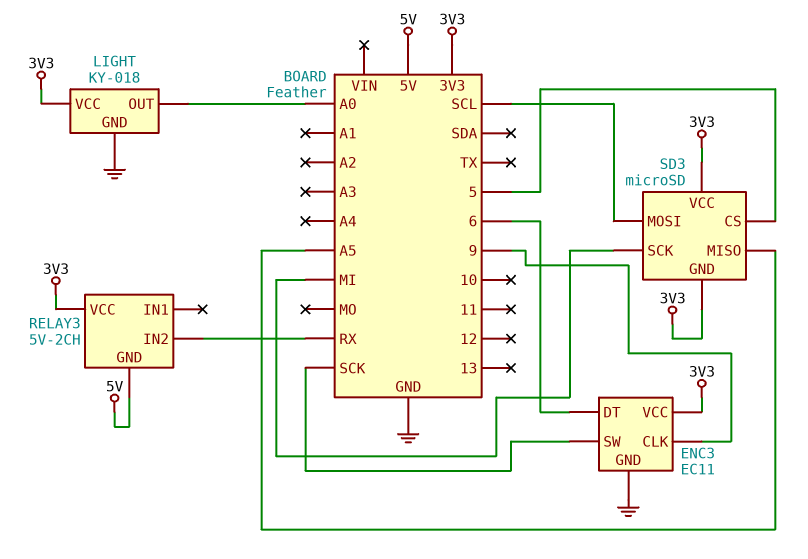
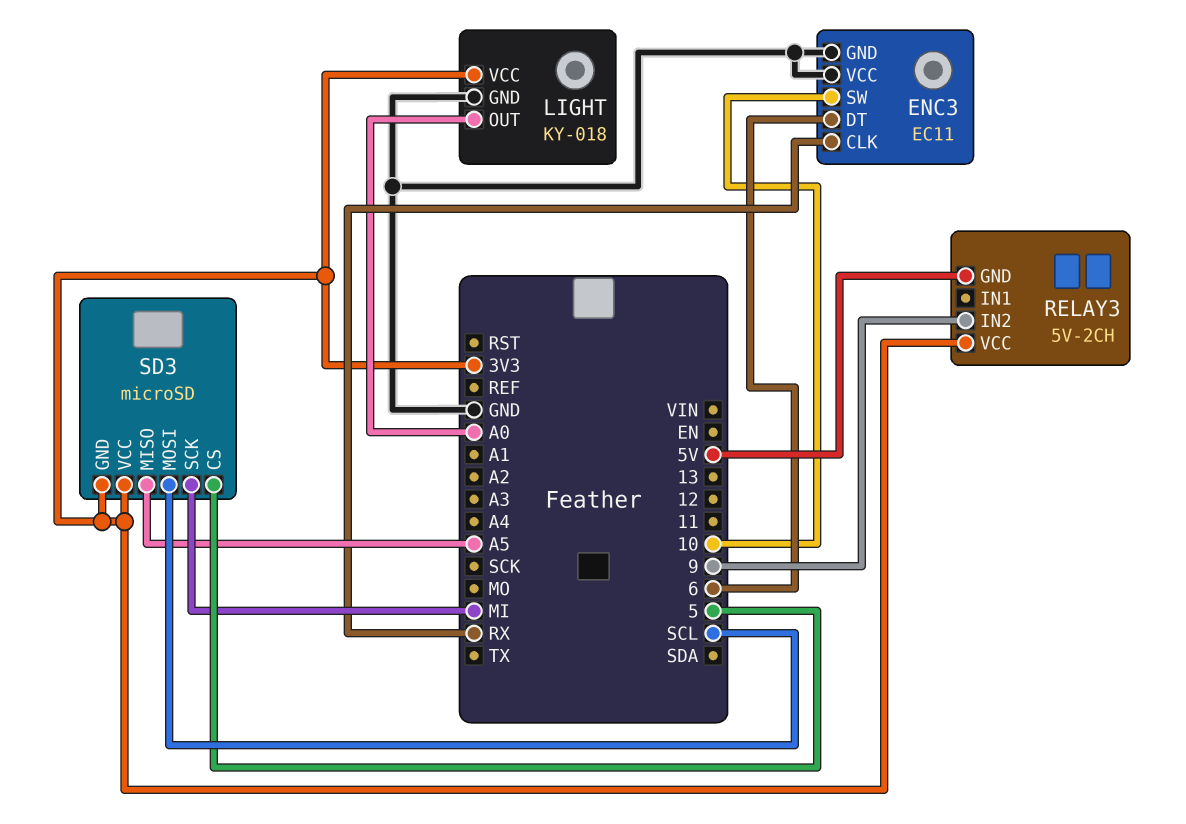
ENC3 pin CLK: 9 -> RX
ENC3 pin SW: SCK -> 10
ENC3 pin VCC: 3V3 -> GND
RELAY3 pin IN2: RX -> 9

